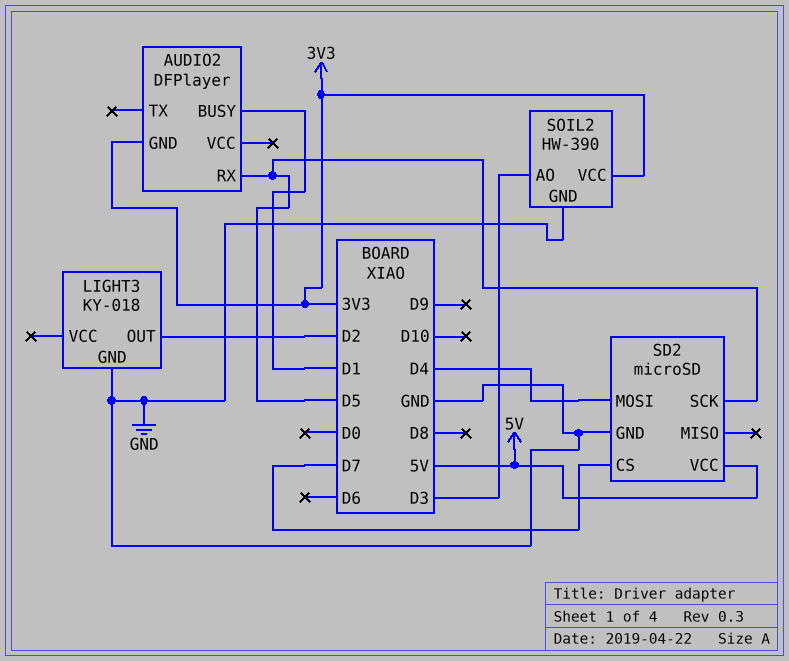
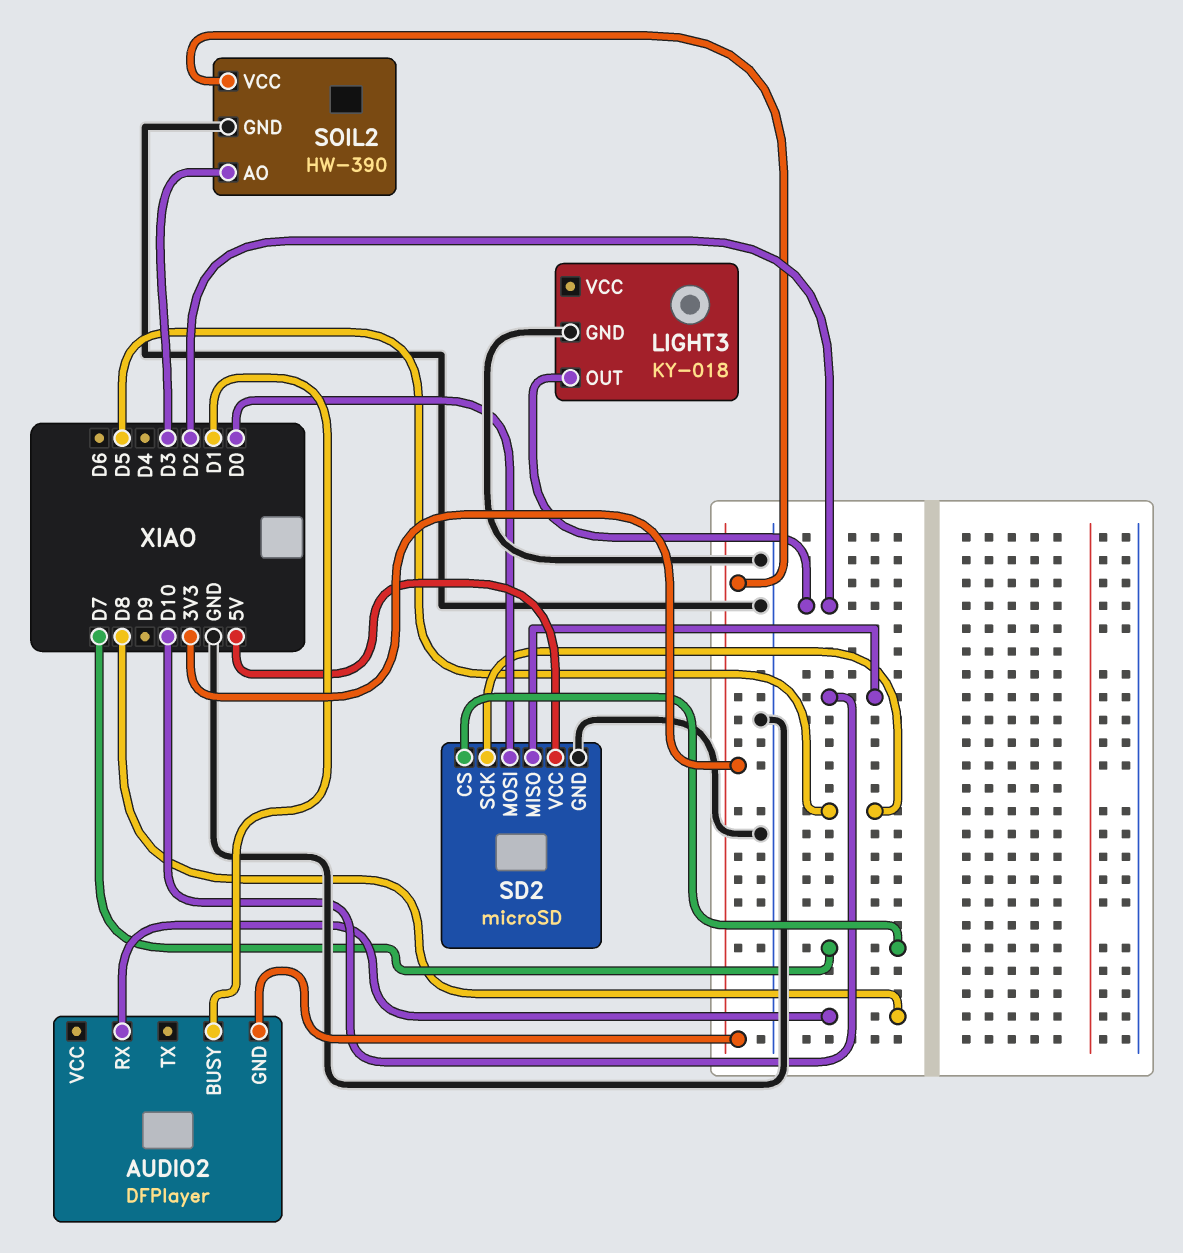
AUDIO2 pin RX: D5 -> D8
SD2 pin MISO: none -> D10
SD2 pin MOSI: D4 -> D0

